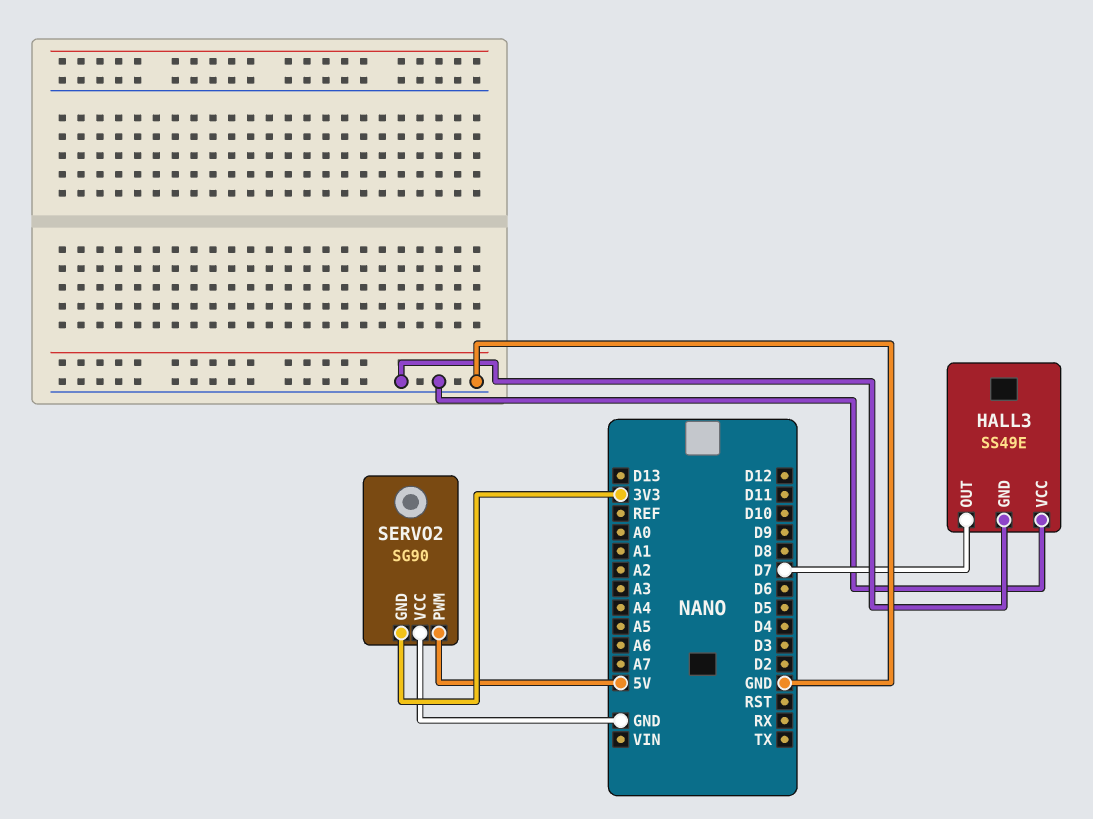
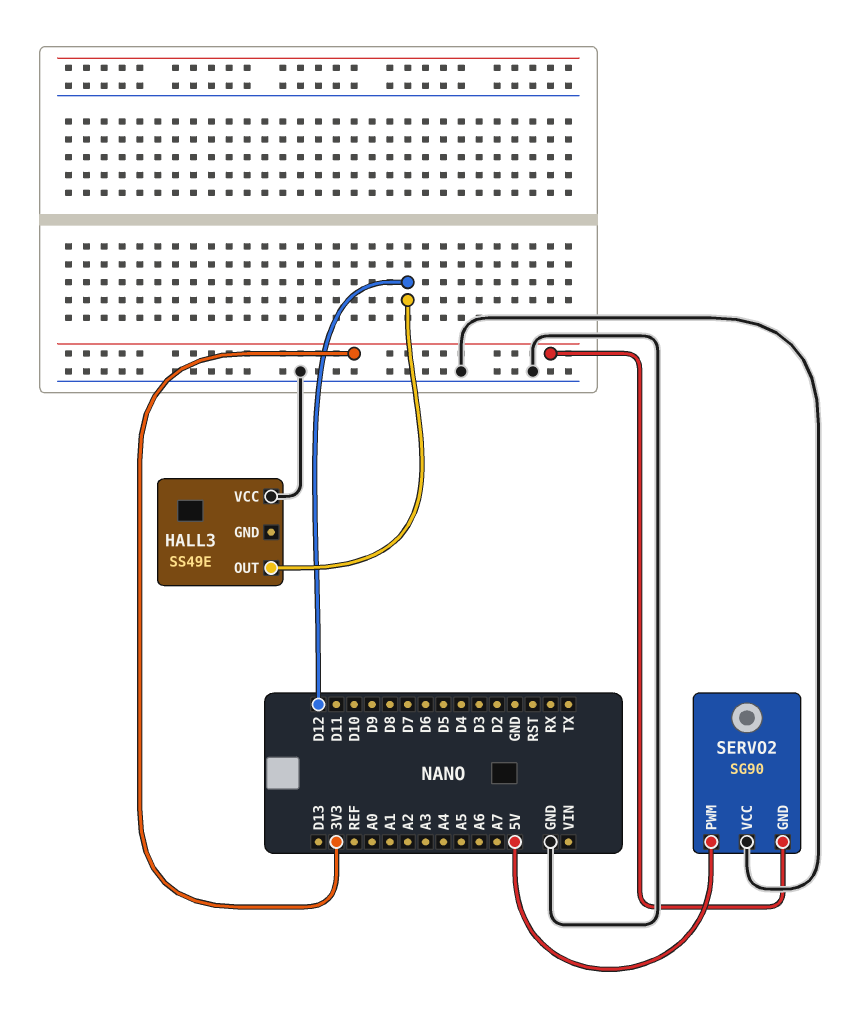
HALL3 pin GND: GND -> none
HALL3 pin OUT: D7 -> D12

